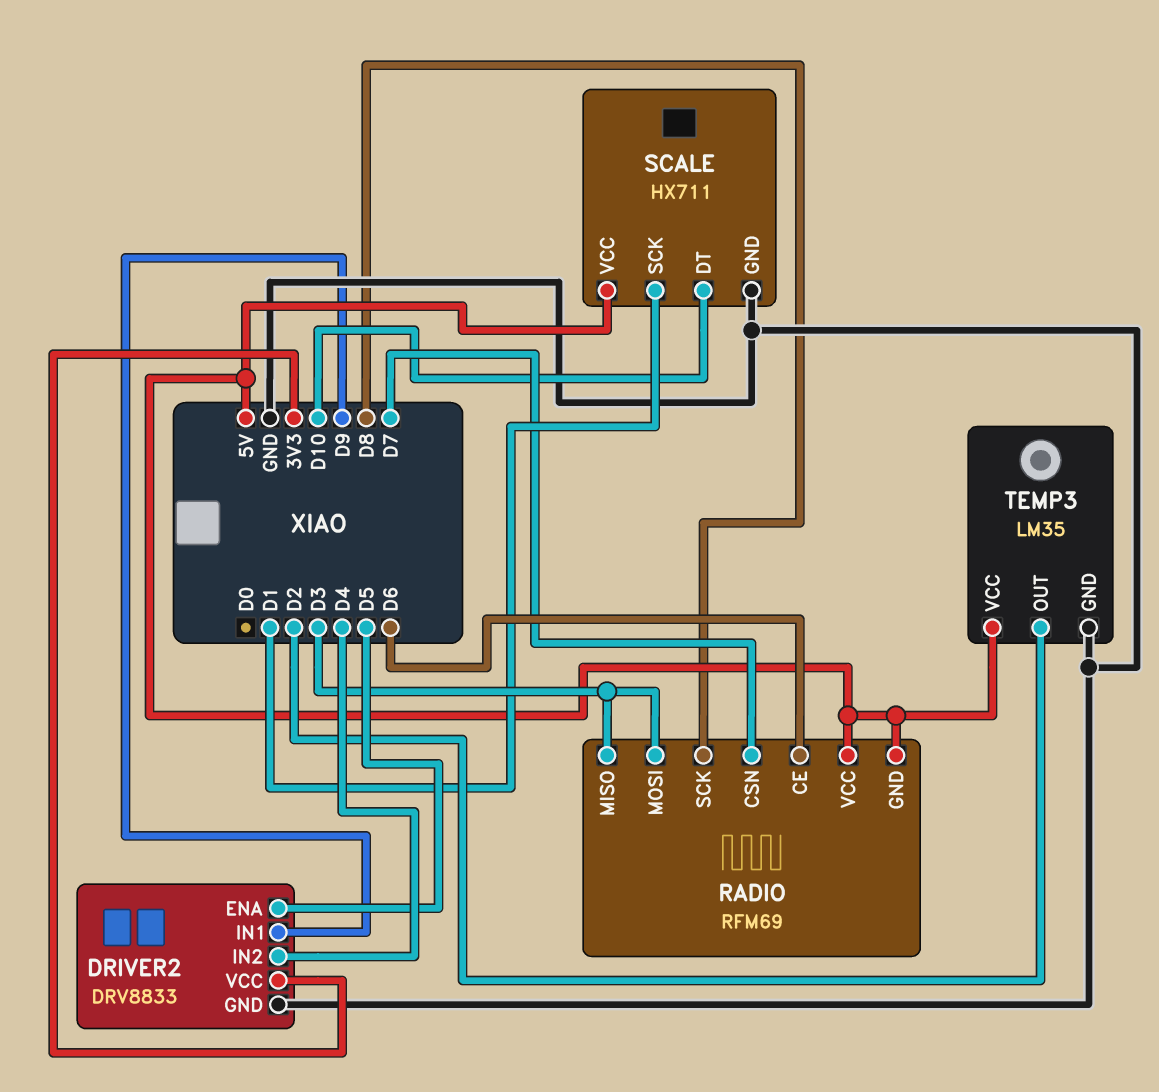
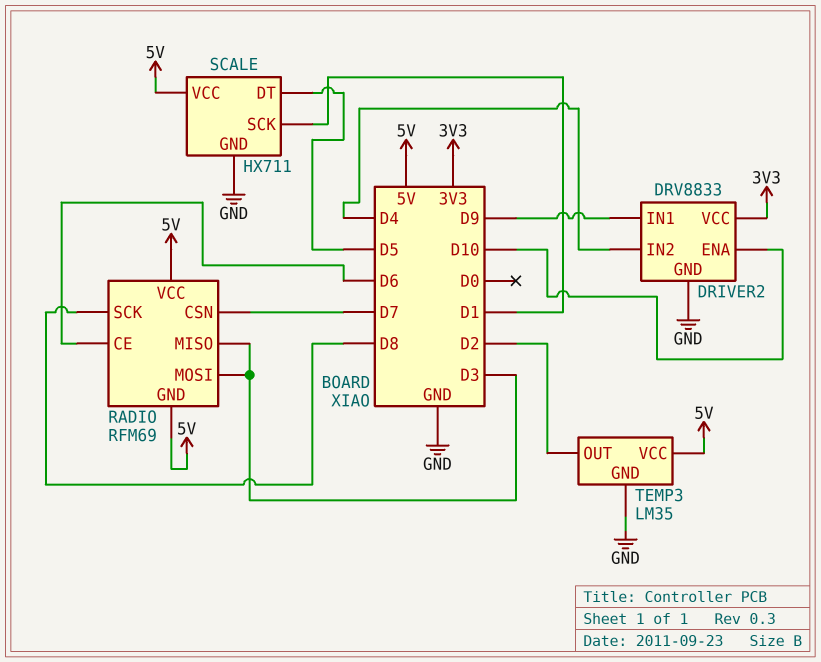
DRIVER2 pin ENA: D5 -> D10
SCALE pin DT: D10 -> D5

